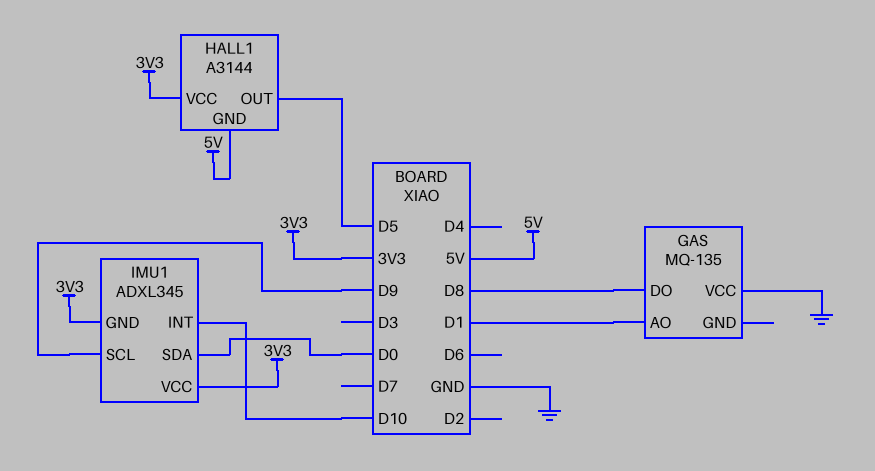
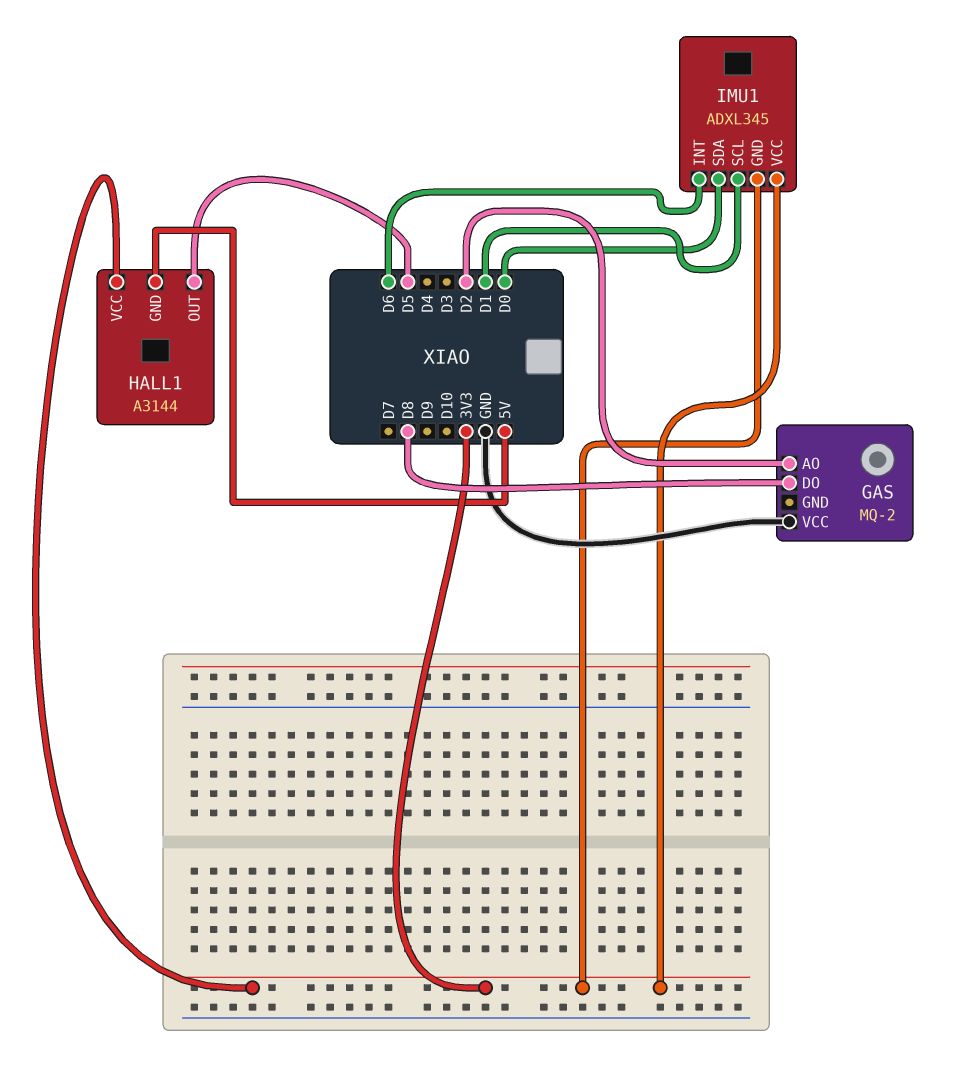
GAS: MQ-135 -> MQ-2
GAS pin AO: D1 -> D2
IMU1 pin INT: D10 -> D6
IMU1 pin SCL: D9 -> D1

